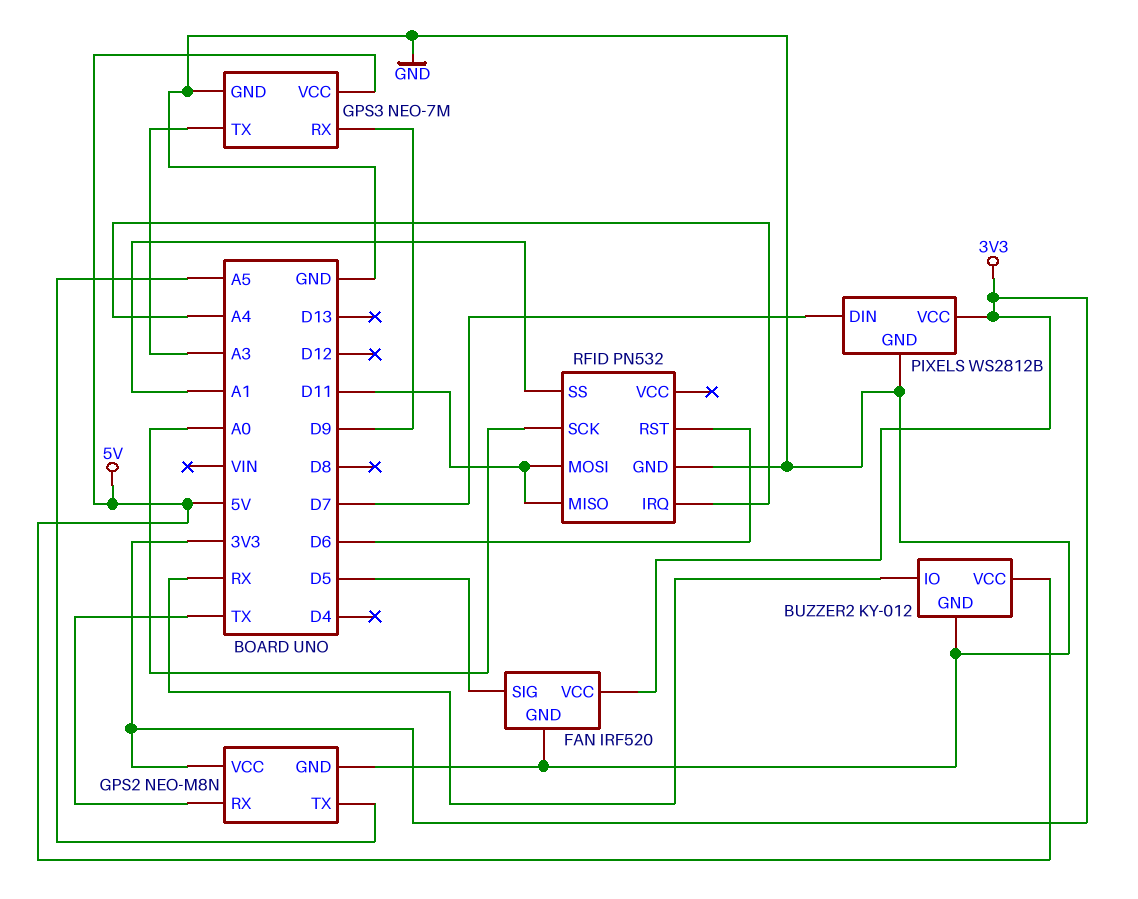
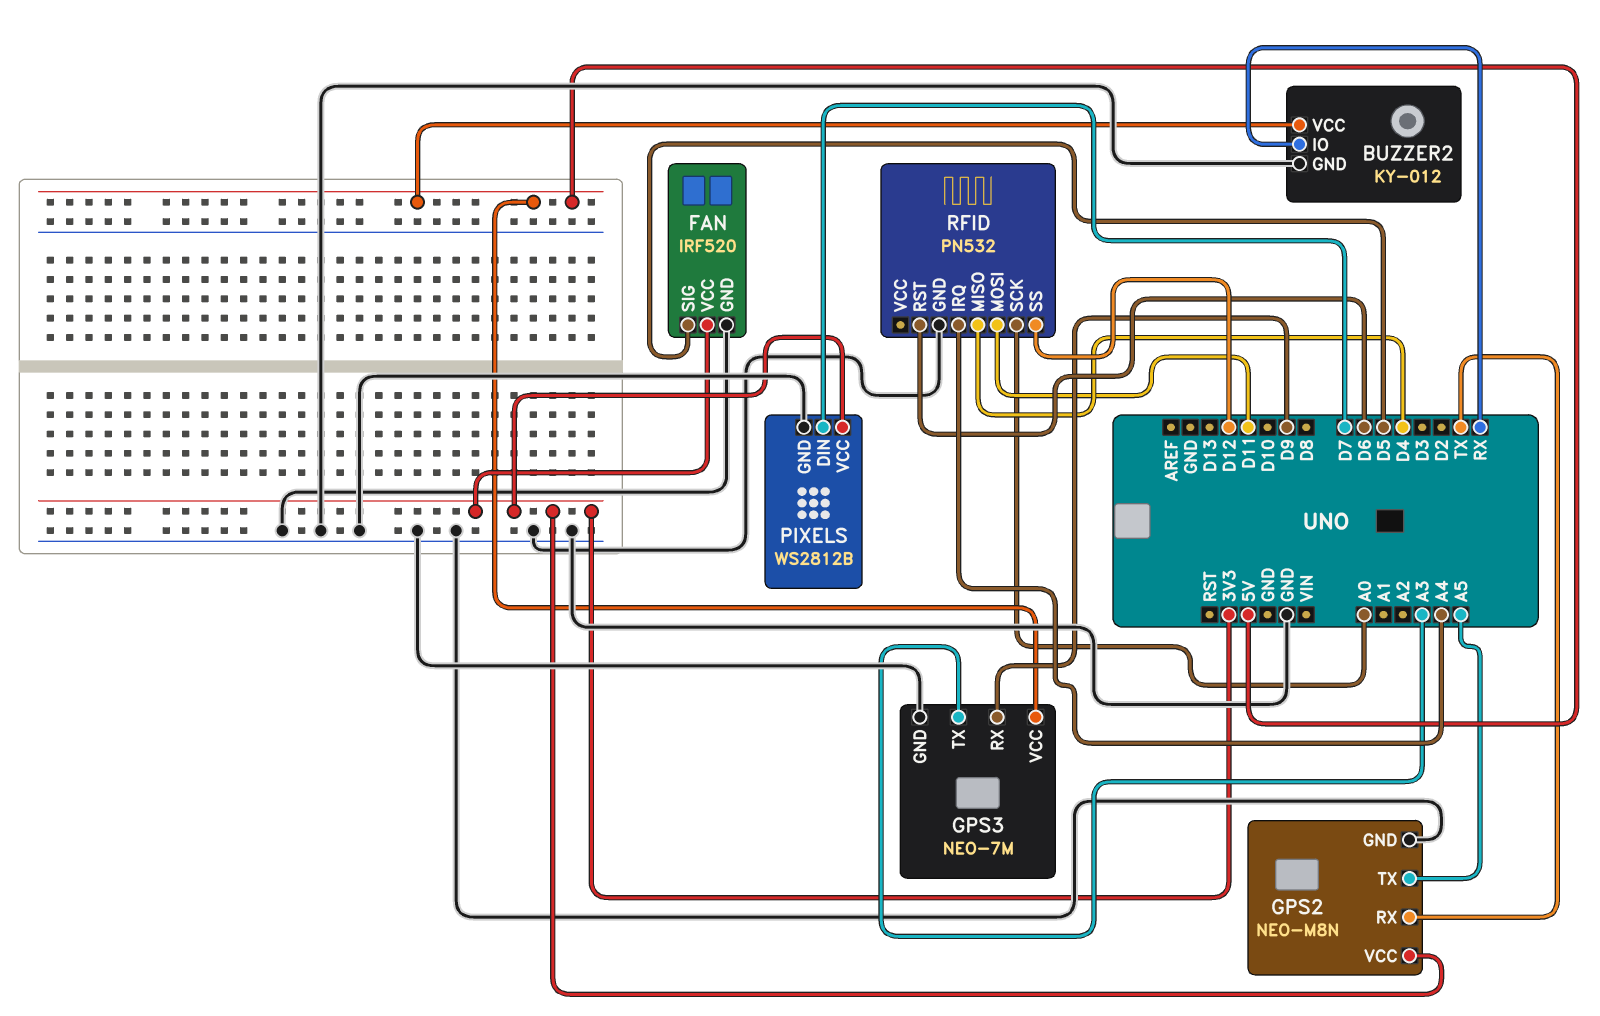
RFID pin MISO: D11 -> D4
RFID pin SS: A1 -> D12

